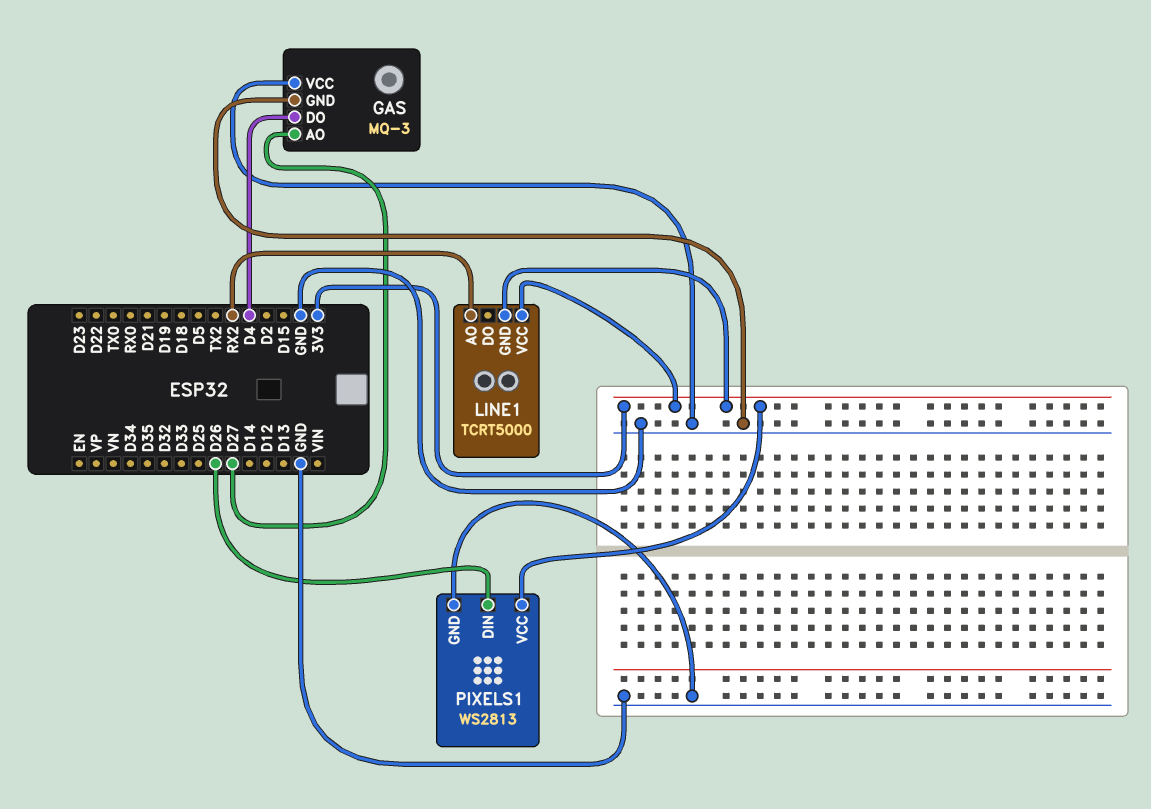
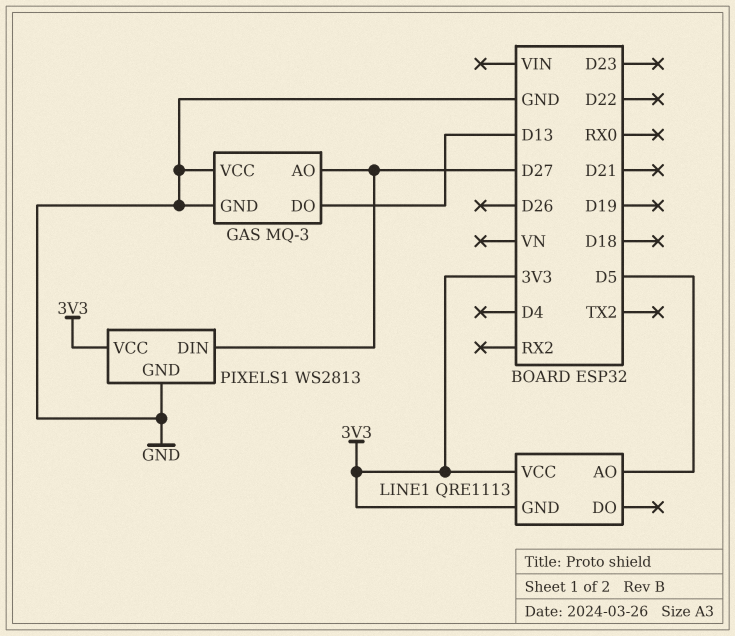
GAS pin DO: D4 -> D13
LINE1: TCRT5000 -> QRE1113
LINE1 pin AO: RX2 -> D5
PIXELS1 pin DIN: D26 -> D27

